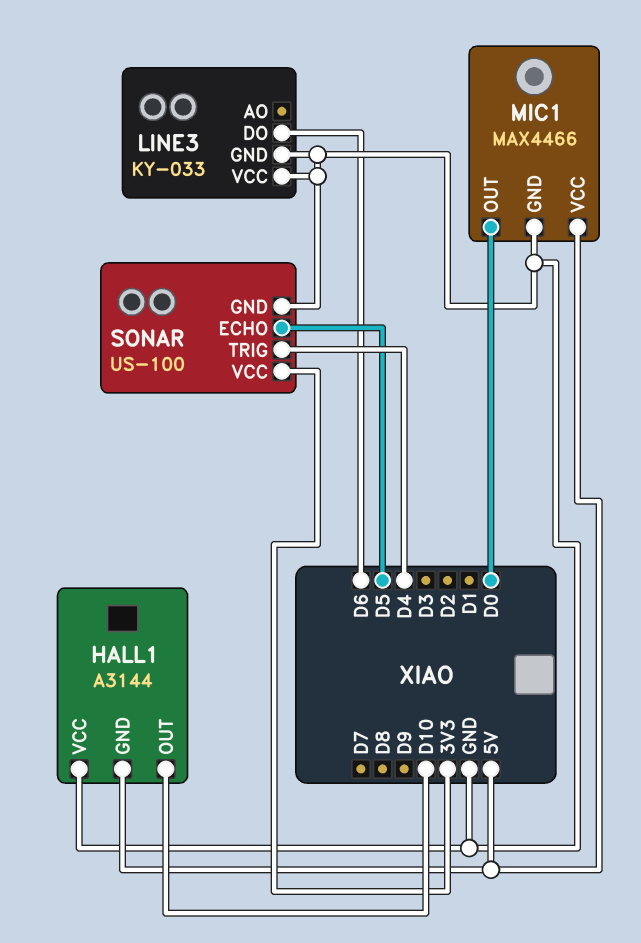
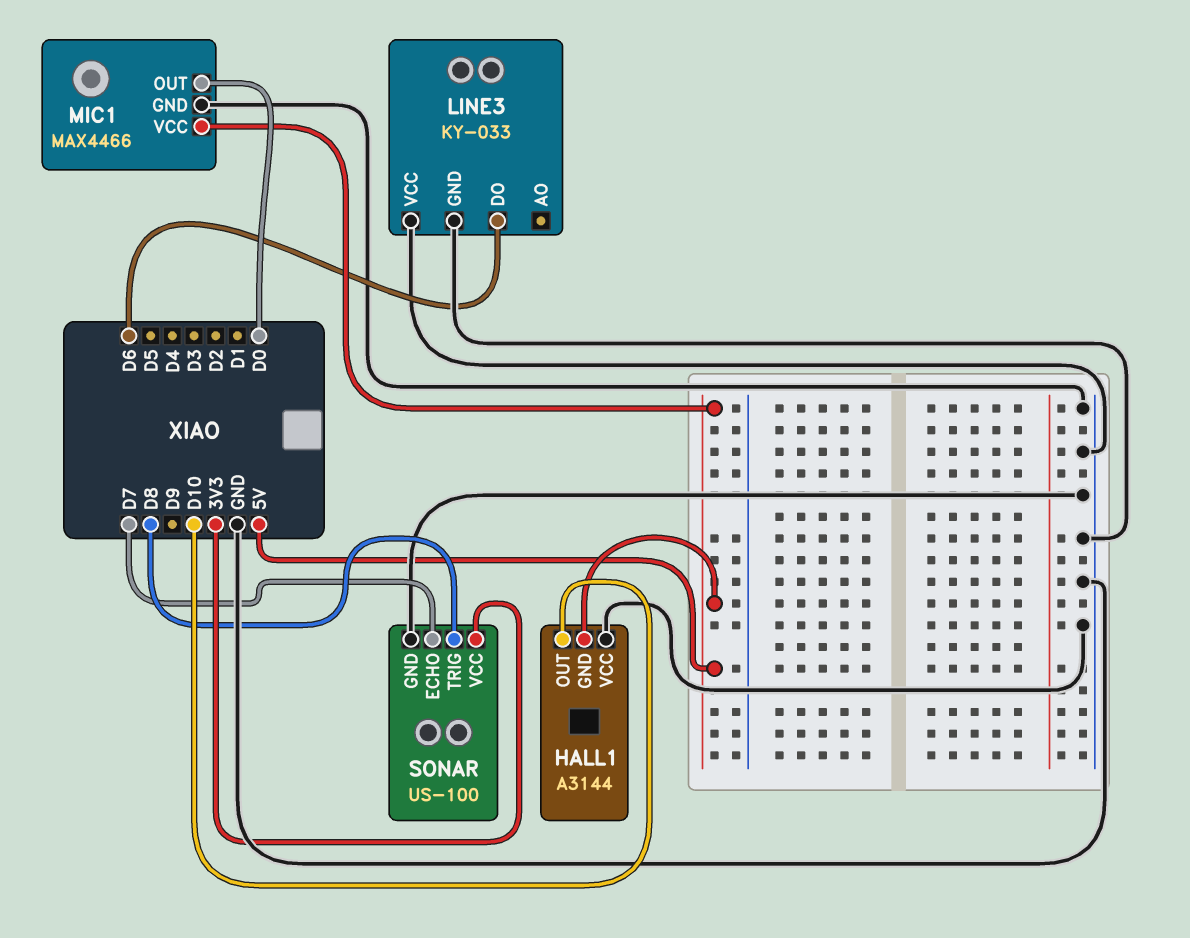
SONAR pin ECHO: D5 -> D7
SONAR pin TRIG: D4 -> D8

